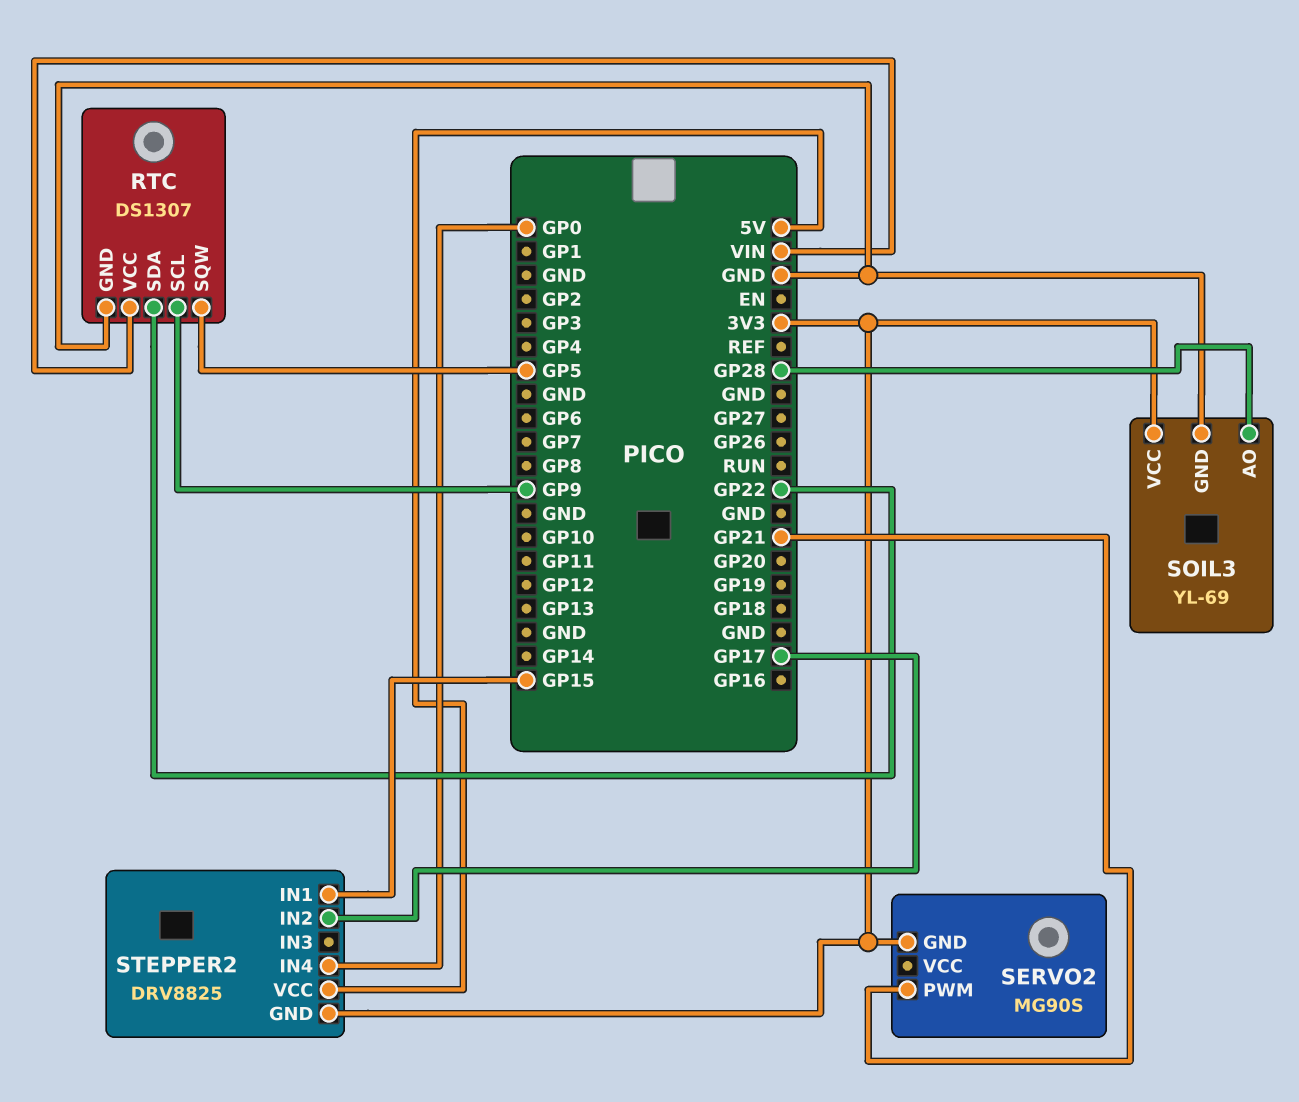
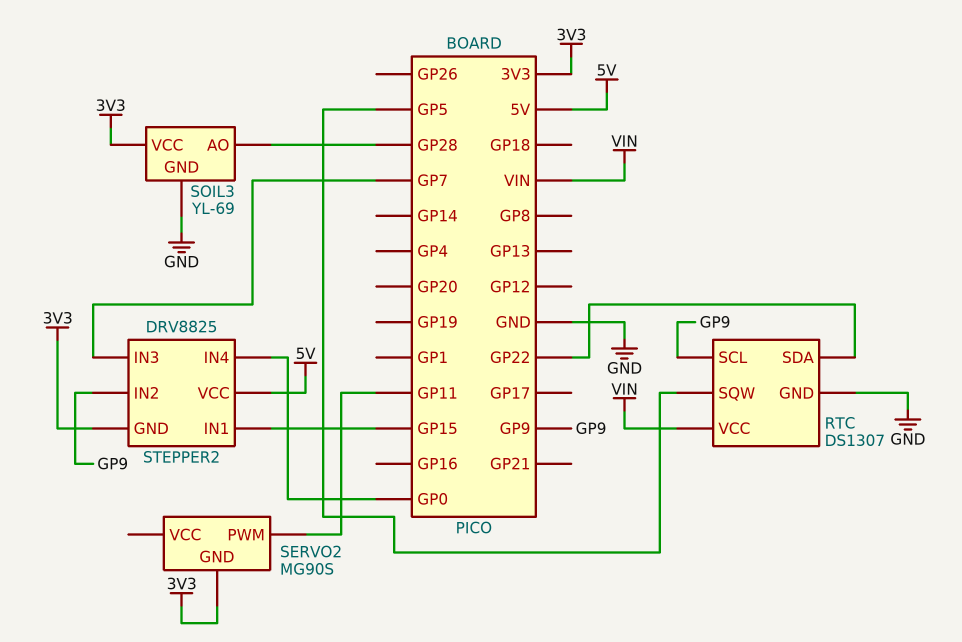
SERVO2 pin PWM: GP21 -> GP11
STEPPER2 pin IN2: GP17 -> GP9
STEPPER2 pin IN3: none -> GP7

